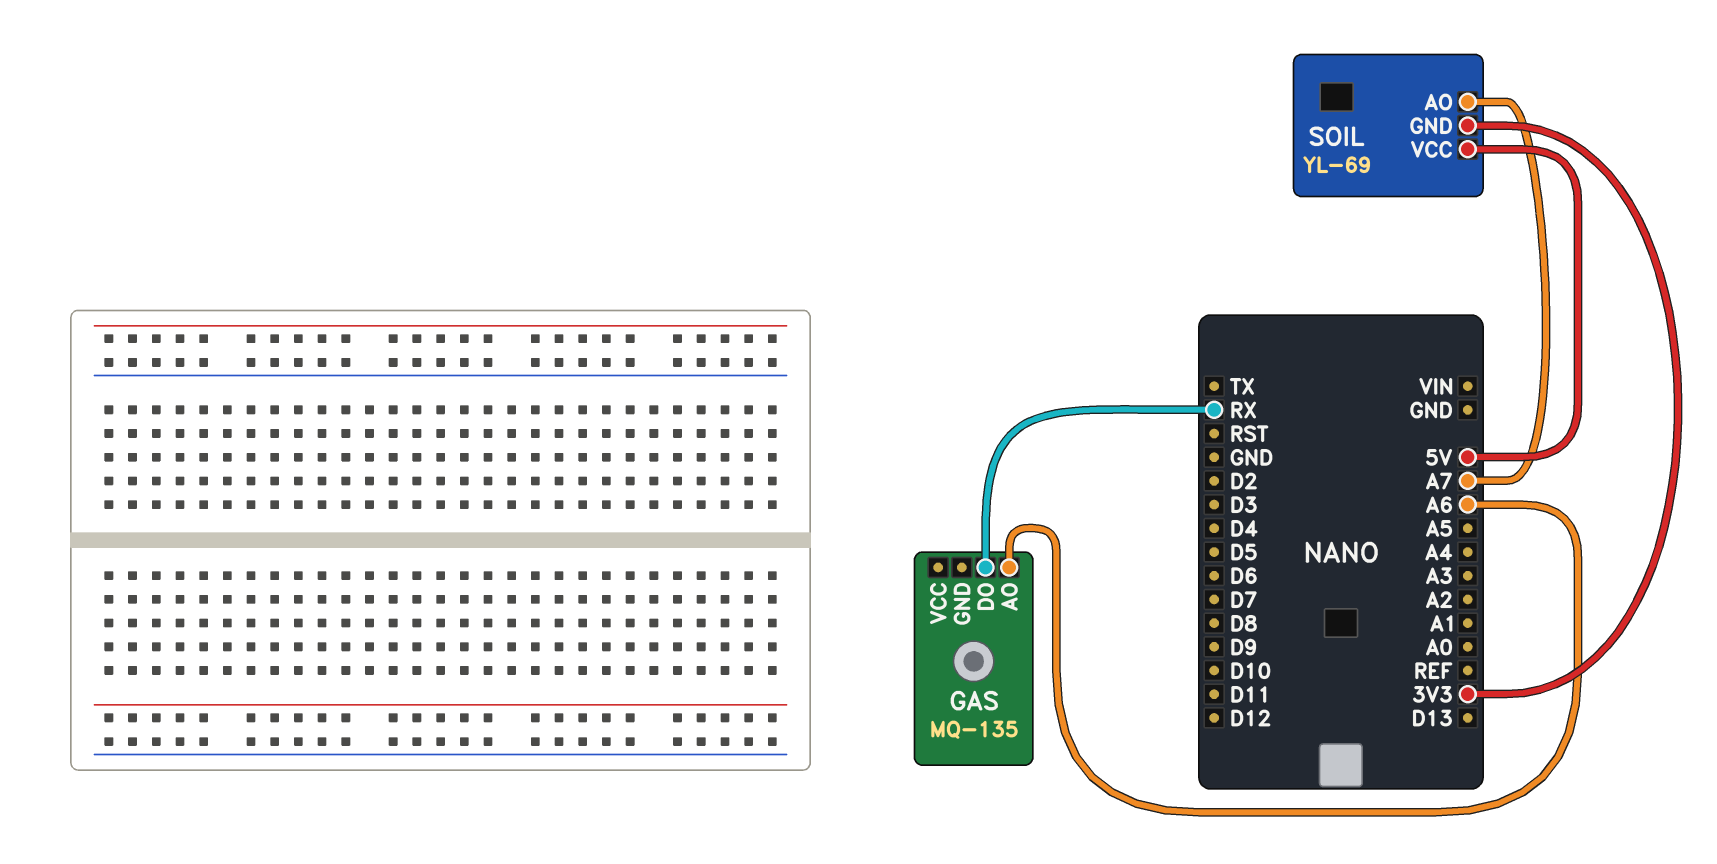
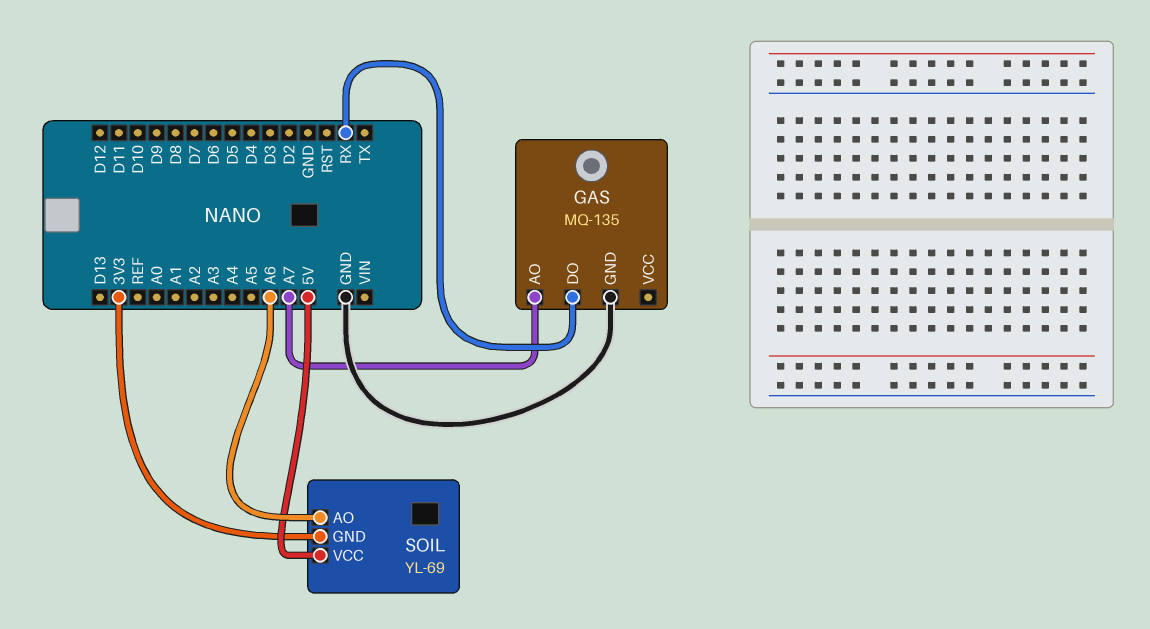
GAS pin AO: A6 -> A7
GAS pin GND: none -> GND
SOIL pin AO: A7 -> A6

